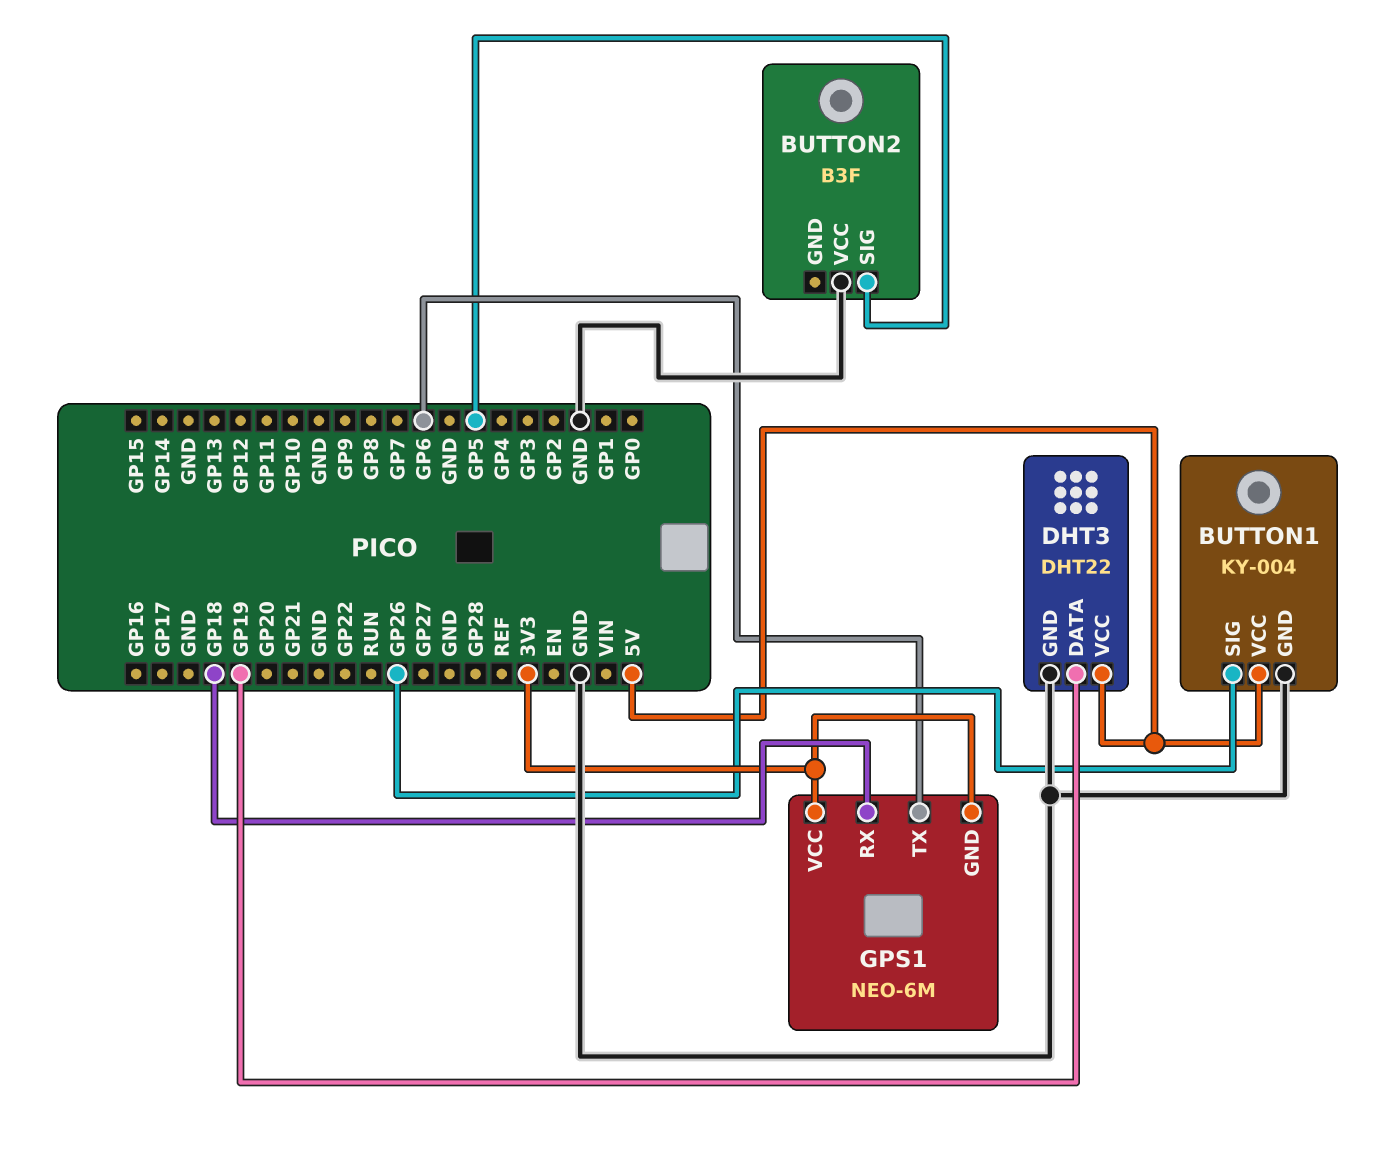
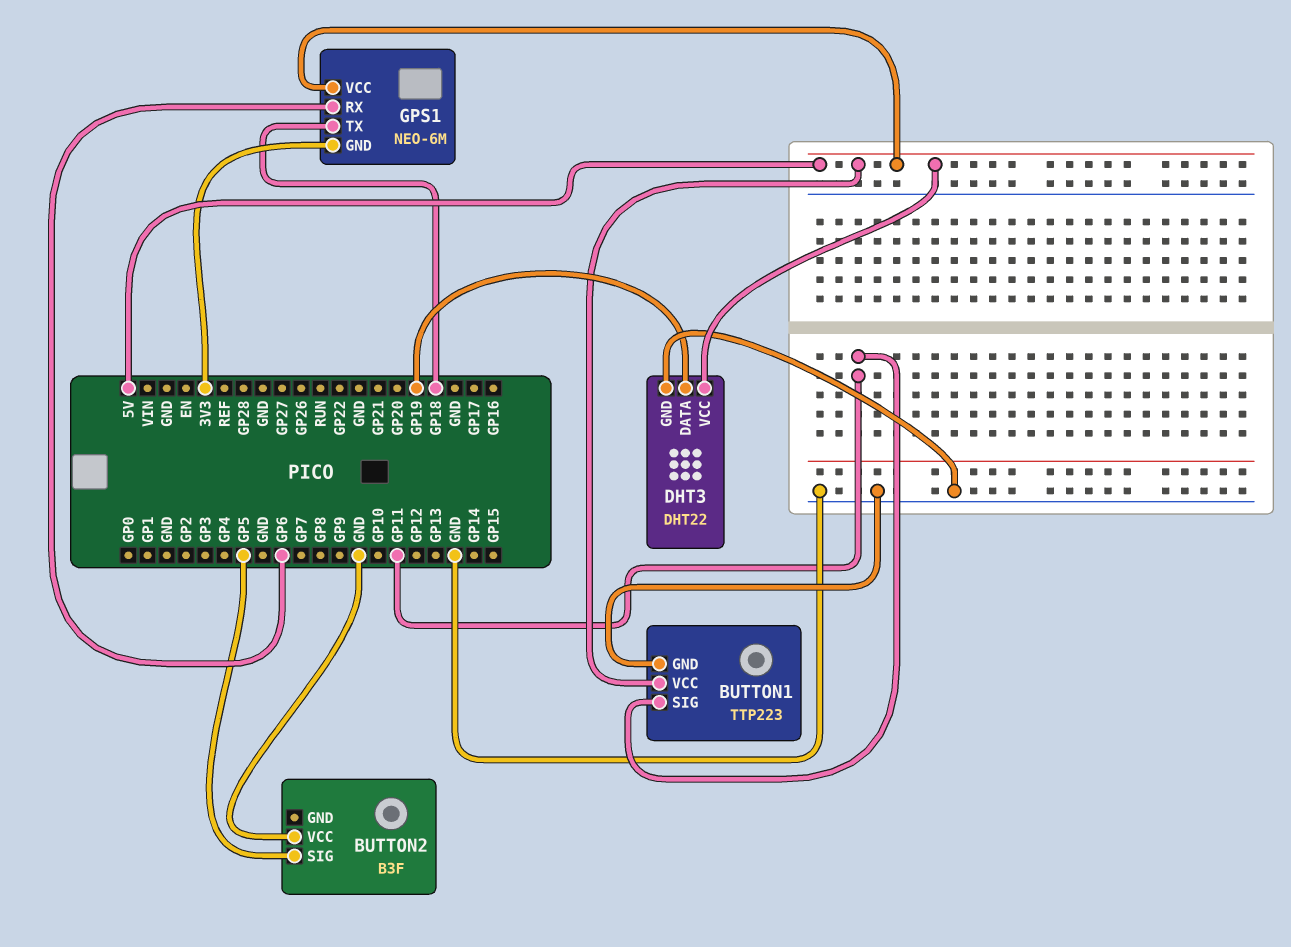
BUTTON1: KY-004 -> TTP223
BUTTON1 pin SIG: GP26 -> GP11
GPS1 pin RX: GP18 -> GP6
GPS1 pin TX: GP6 -> GP18
GPS1 pin VCC: 3V3 -> 5V

